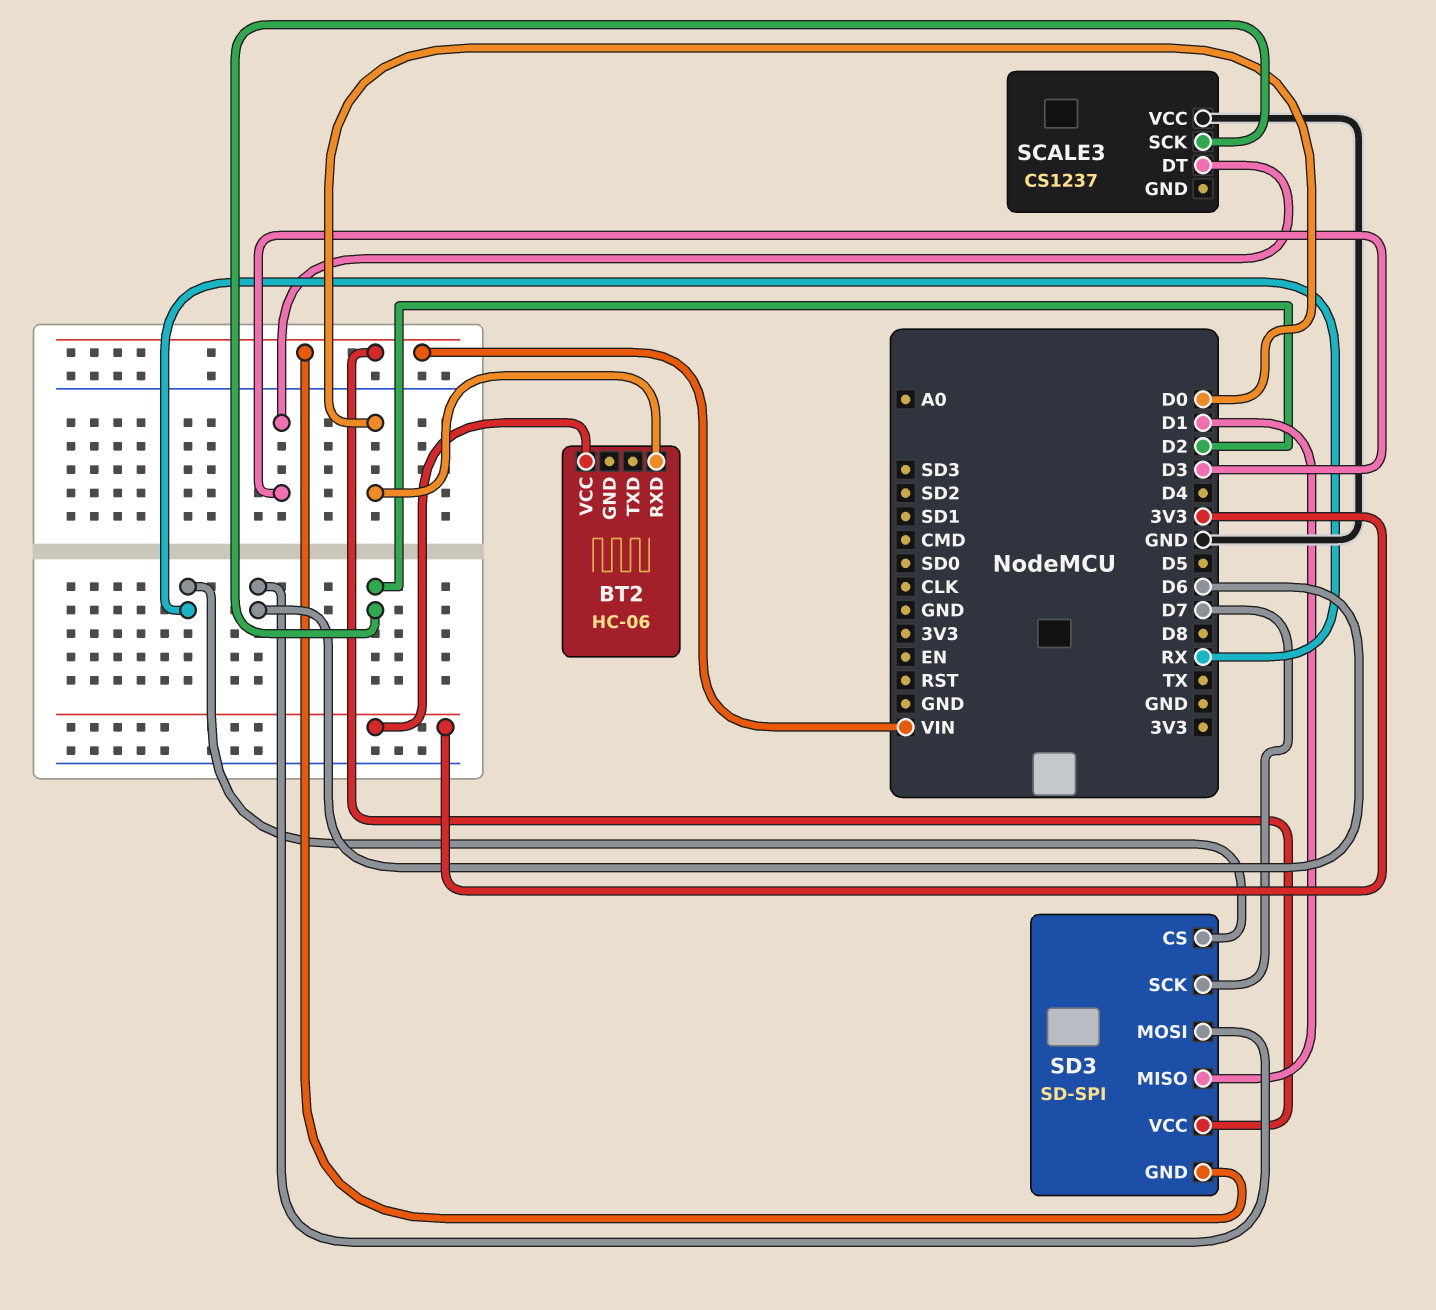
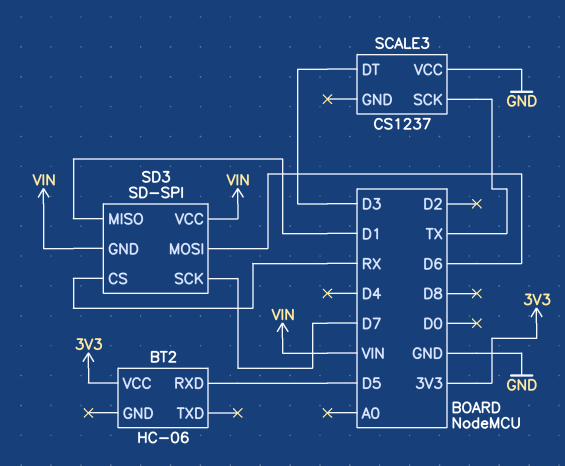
BT2 pin RXD: D0 -> D5
SCALE3 pin SCK: D2 -> TX

